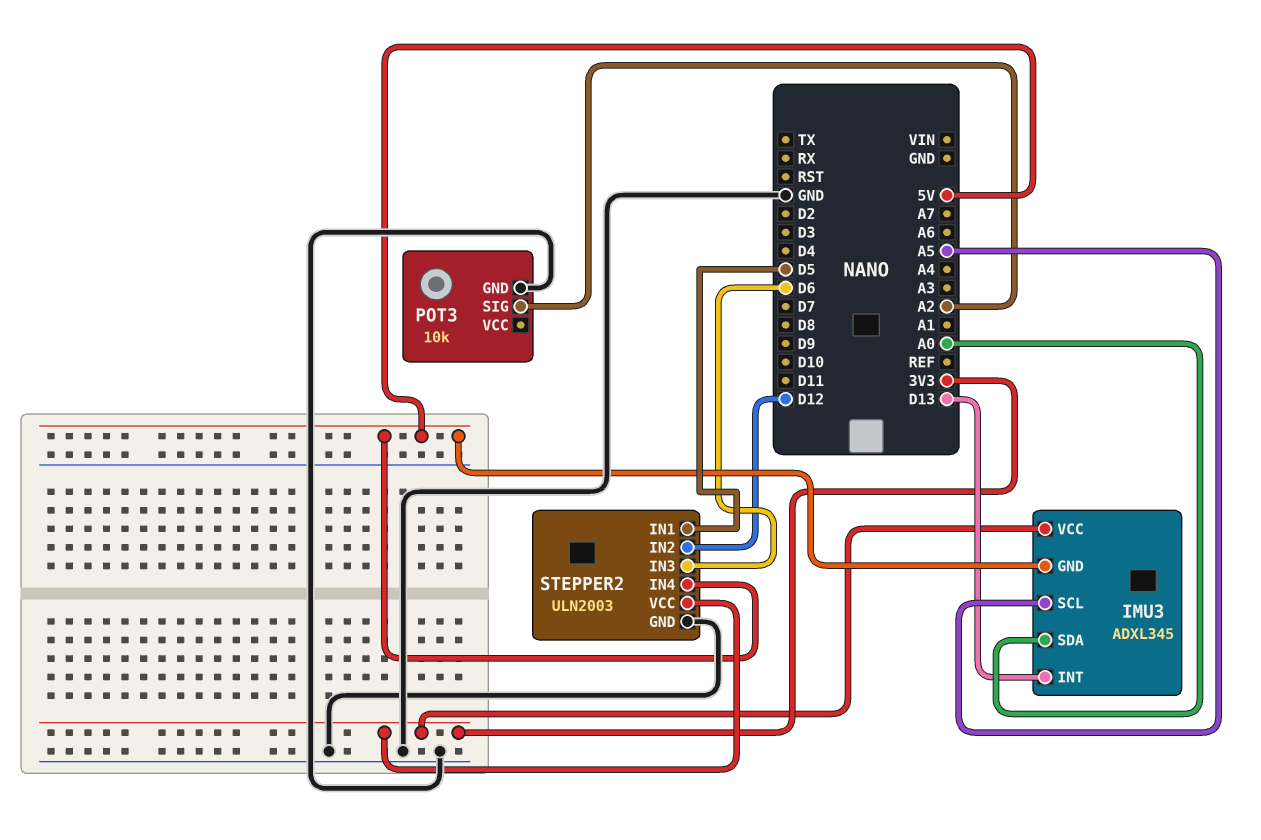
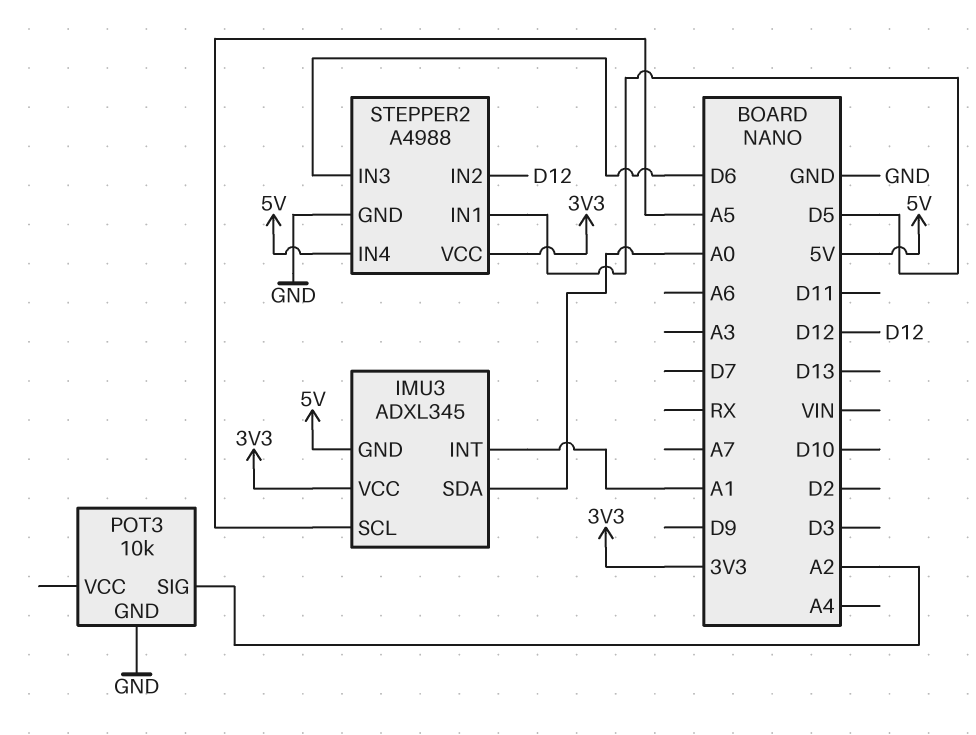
IMU3 pin INT: D13 -> A1
STEPPER2: ULN2003 -> A4988

